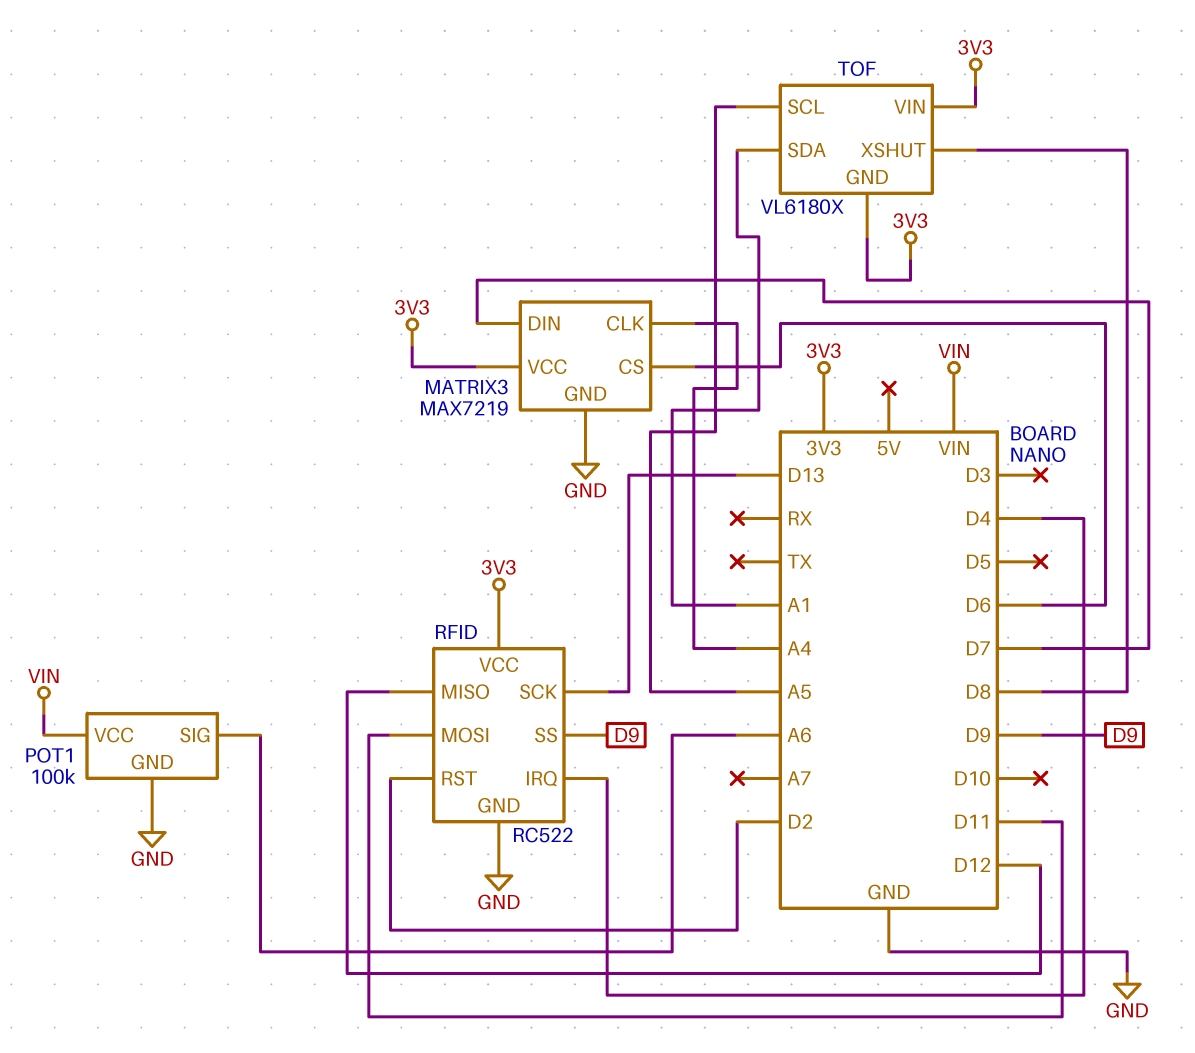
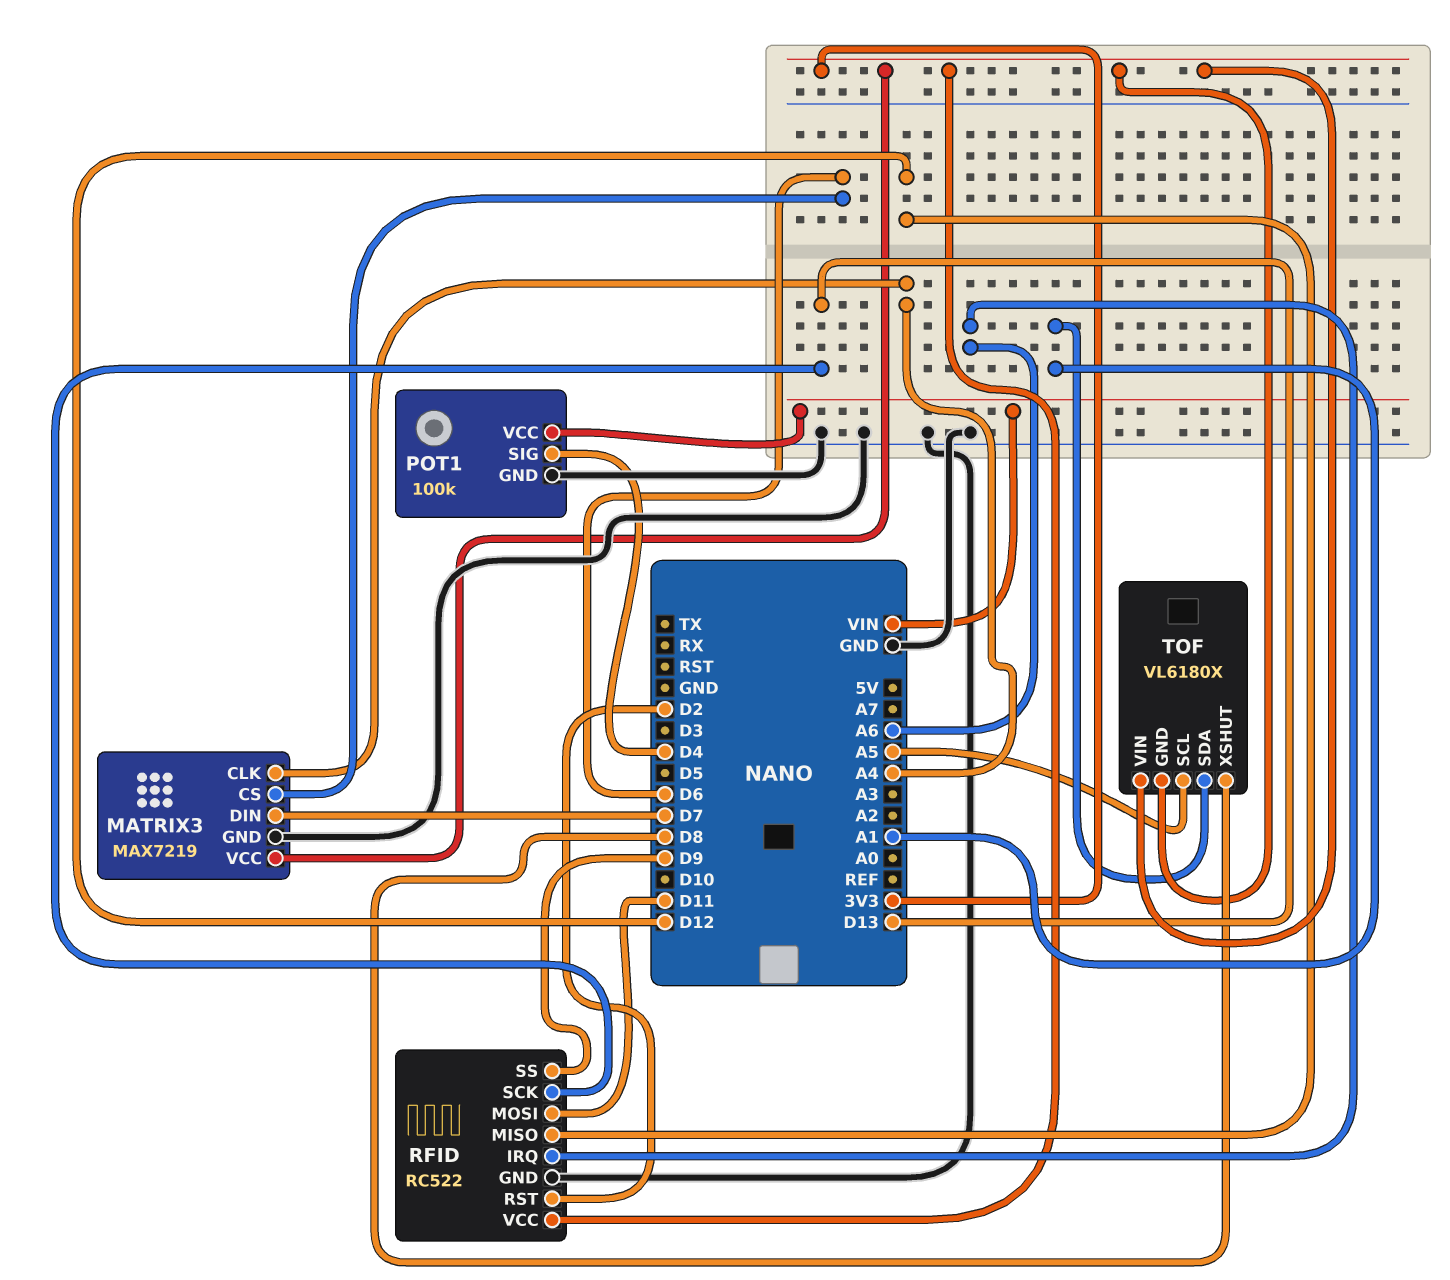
POT1 pin SIG: A6 -> D4
RFID pin IRQ: D4 -> A6

